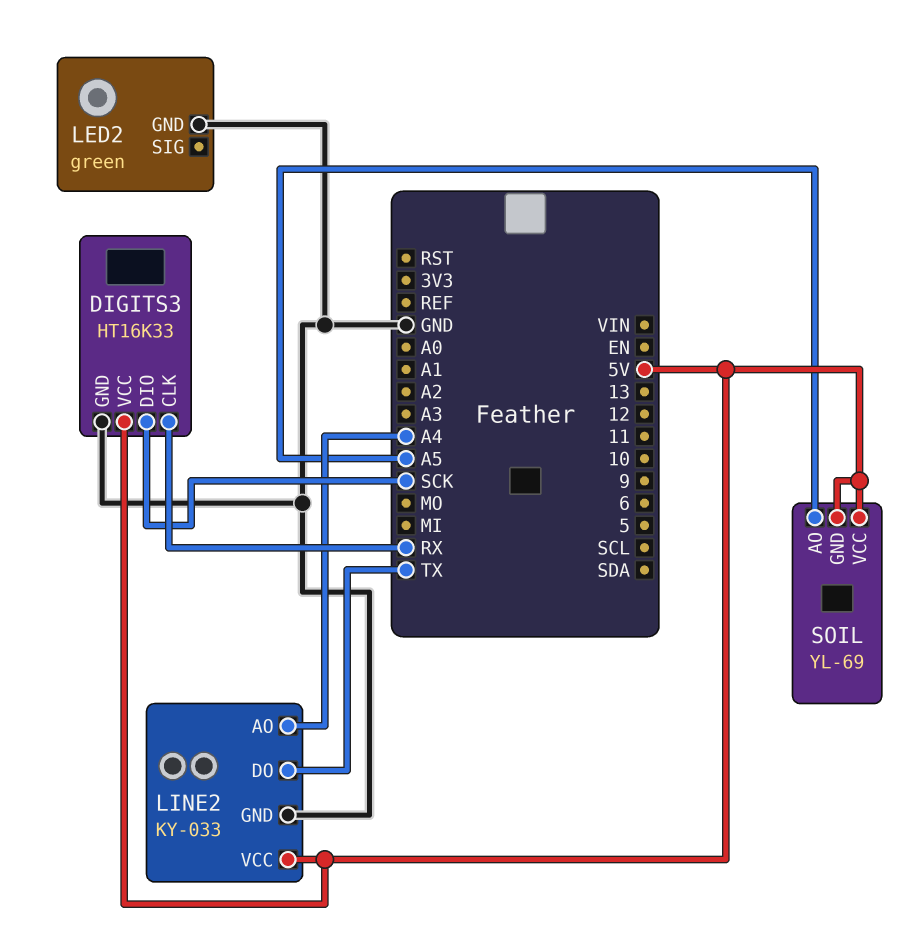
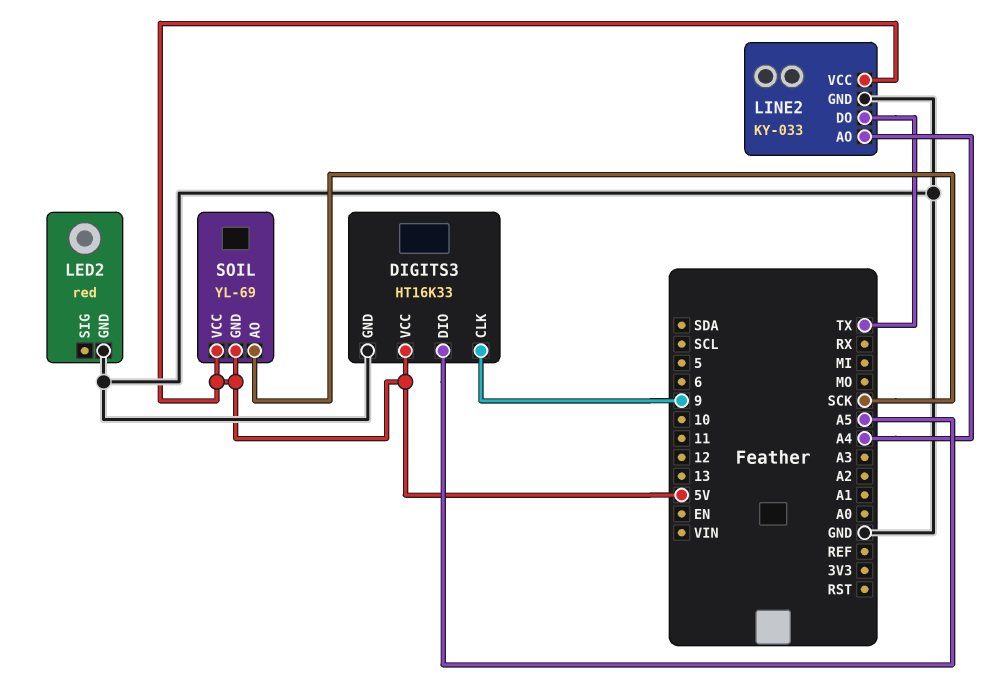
DIGITS3 pin CLK: RX -> 9
DIGITS3 pin DIO: SCK -> A5
LED2: green -> red
SOIL pin AO: A5 -> SCK

